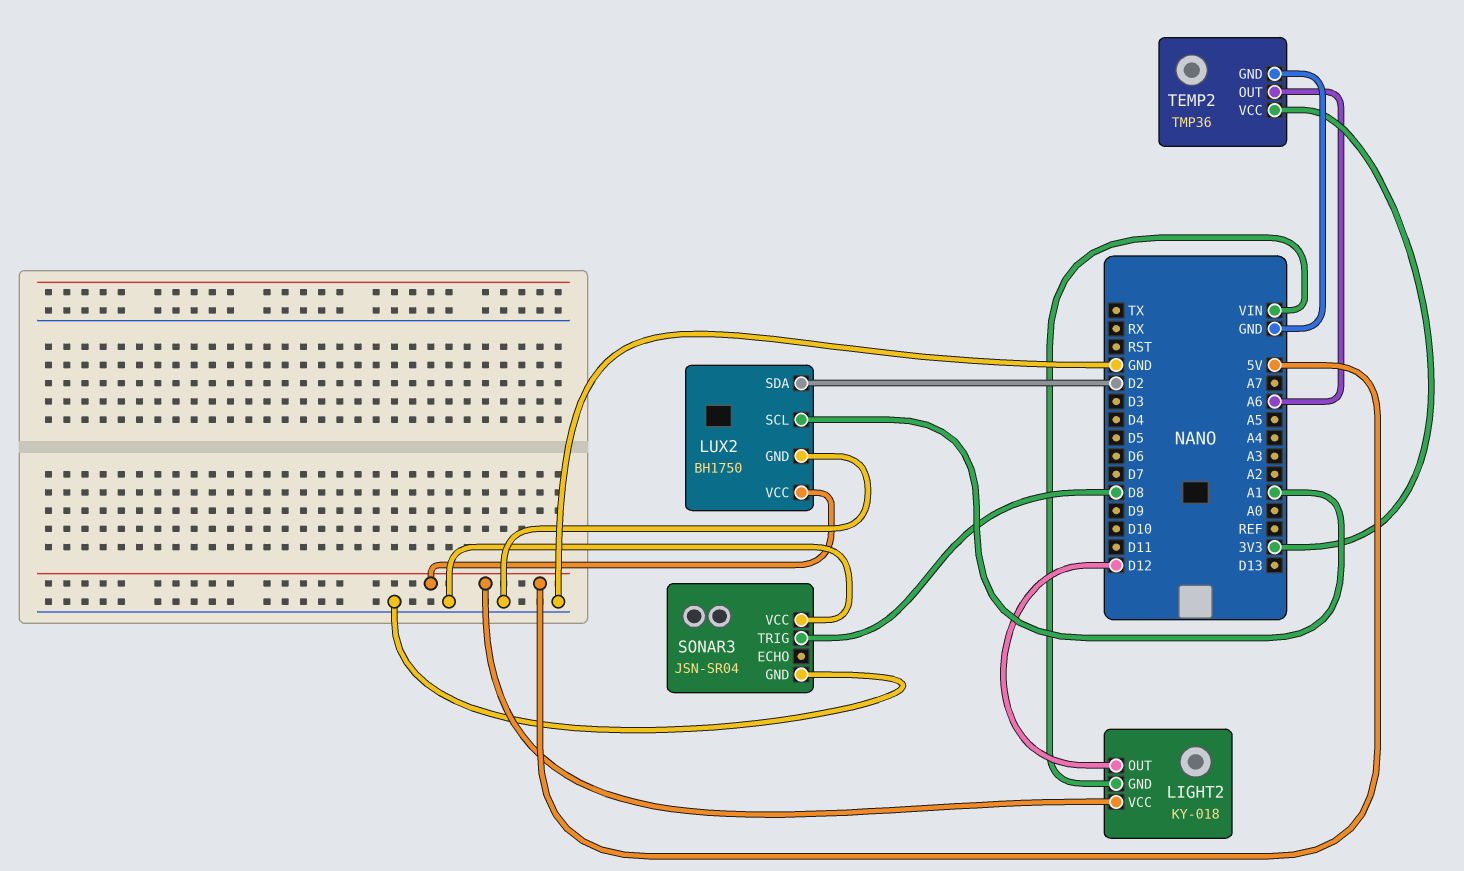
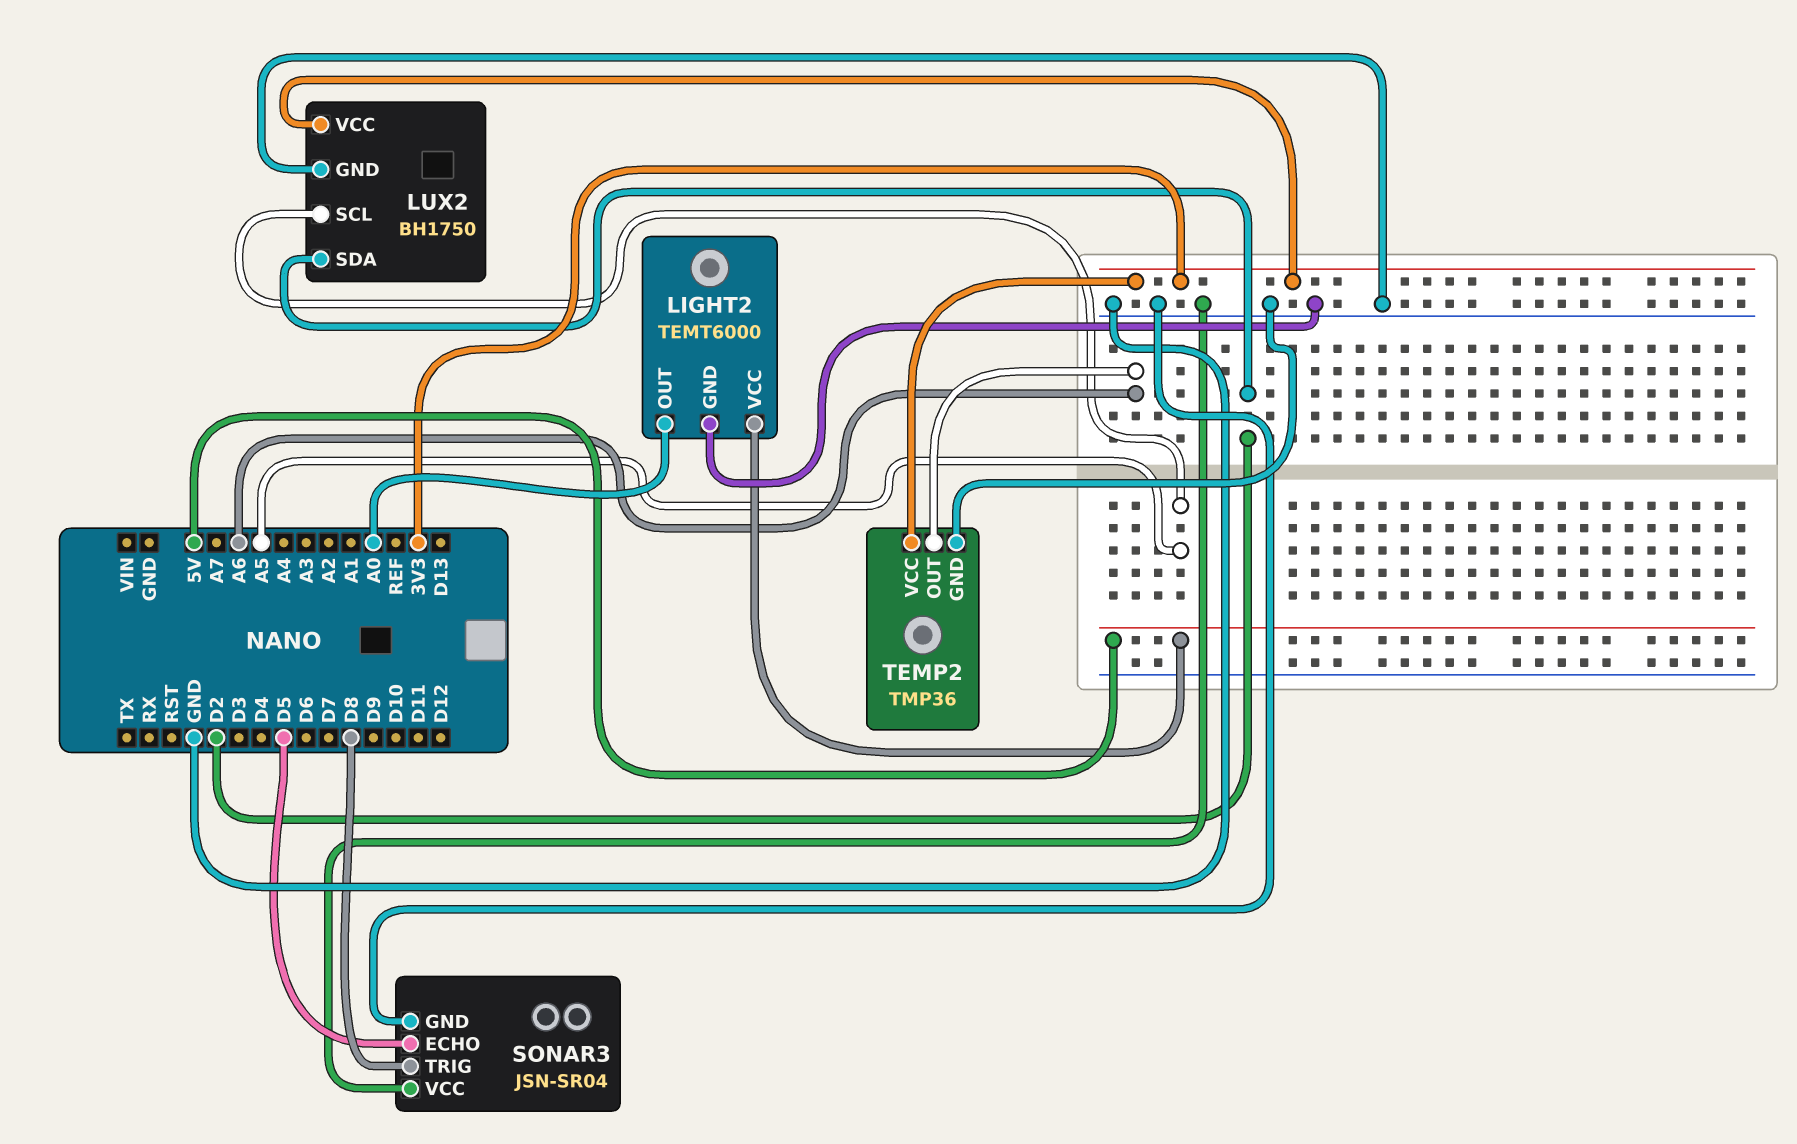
LIGHT2: KY-018 -> TEMT6000
LIGHT2 pin GND: VIN -> GND
LIGHT2 pin OUT: D12 -> A0
LUX2 pin SCL: A1 -> A5
LUX2 pin VCC: 5V -> 3V3
SONAR3 pin ECHO: none -> D5

